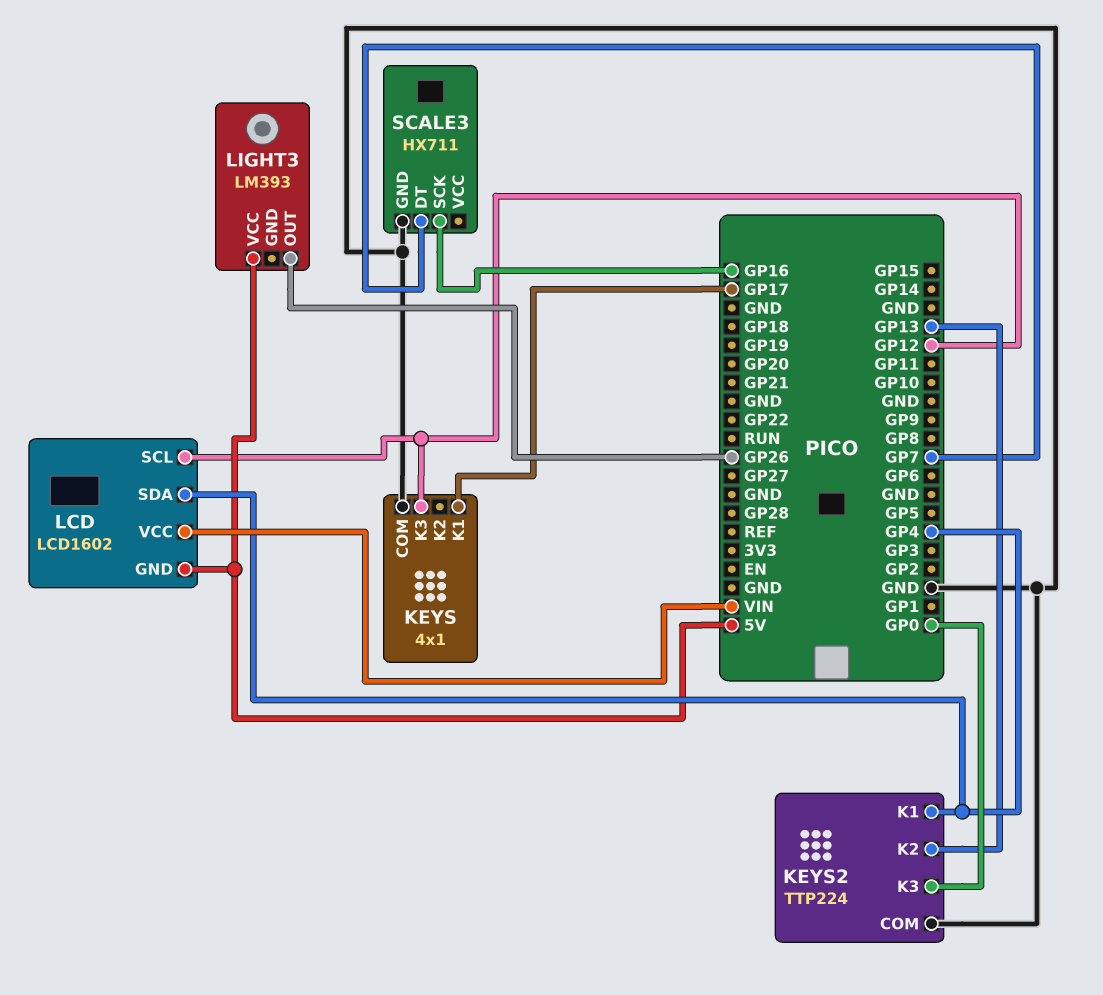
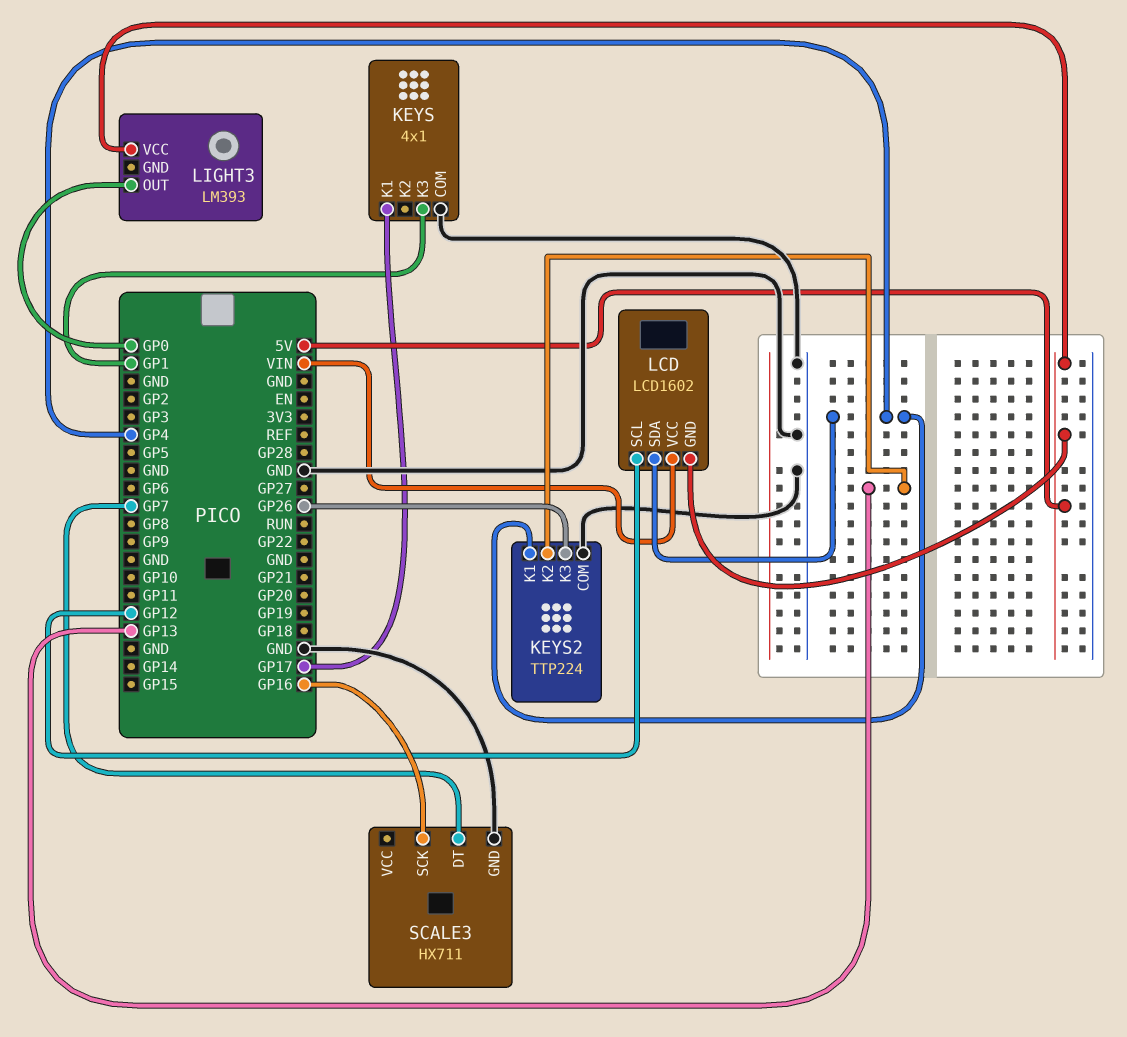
KEYS pin K3: GP12 -> GP1
KEYS2 pin K3: GP0 -> GP26
LIGHT3 pin OUT: GP26 -> GP0

